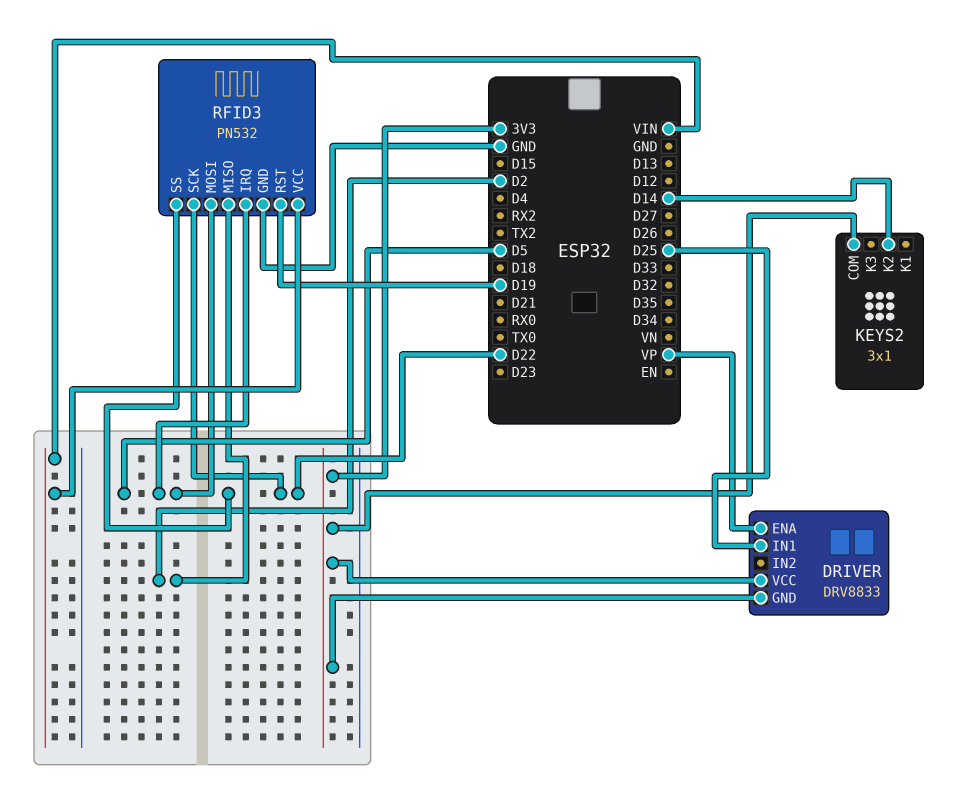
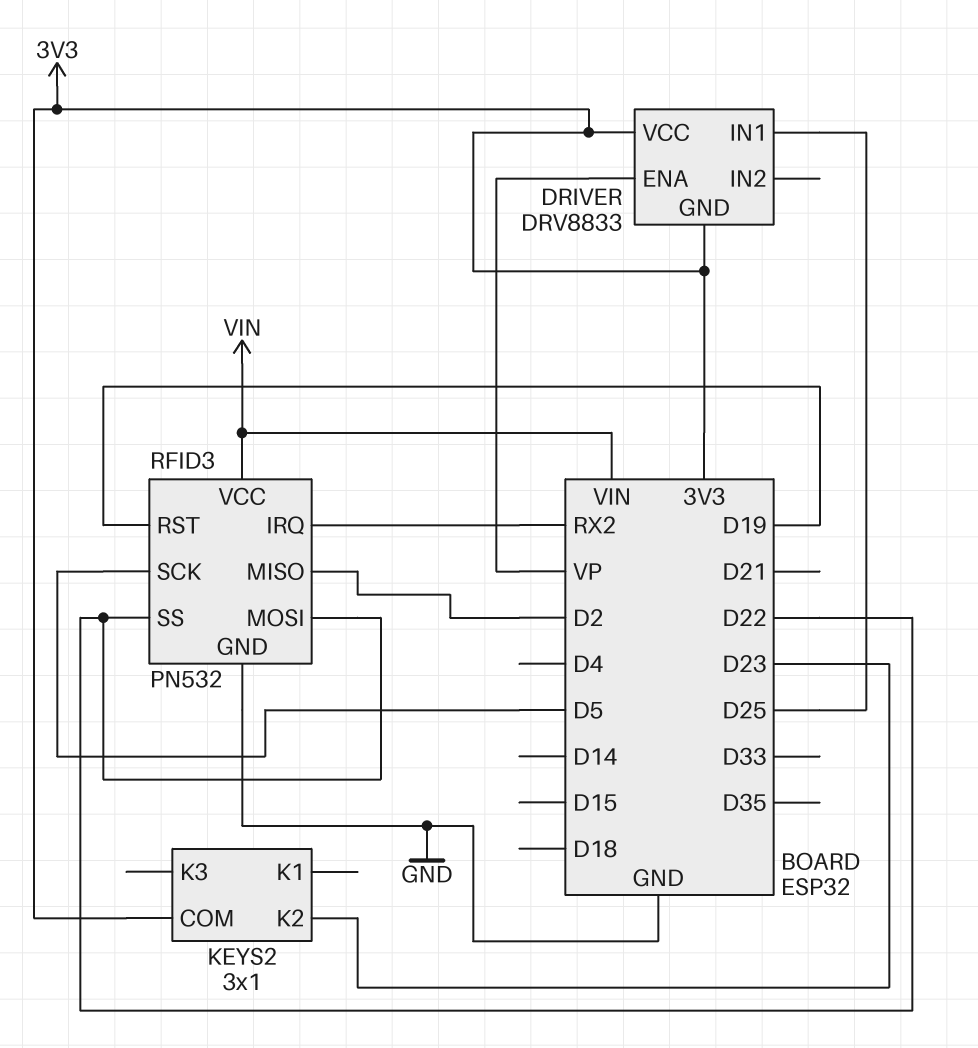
KEYS2 pin K2: D14 -> D23
RFID3 pin IRQ: D5 -> RX2
RFID3 pin MOSI: D5 -> D22
RFID3 pin SCK: D22 -> D5

